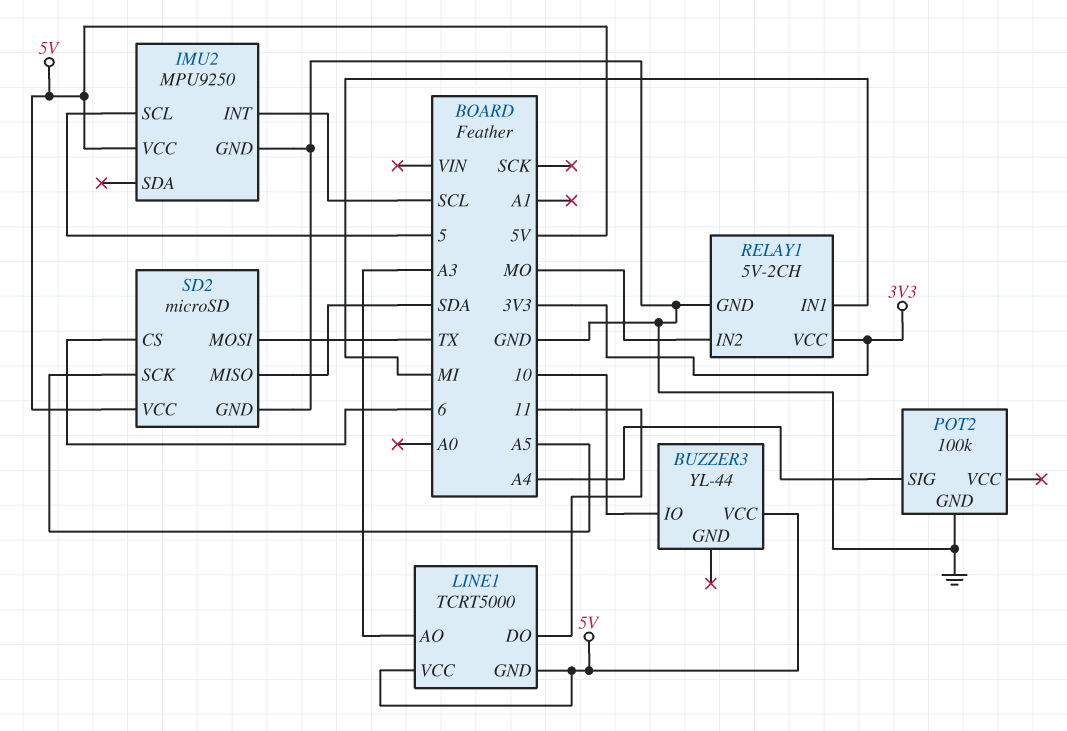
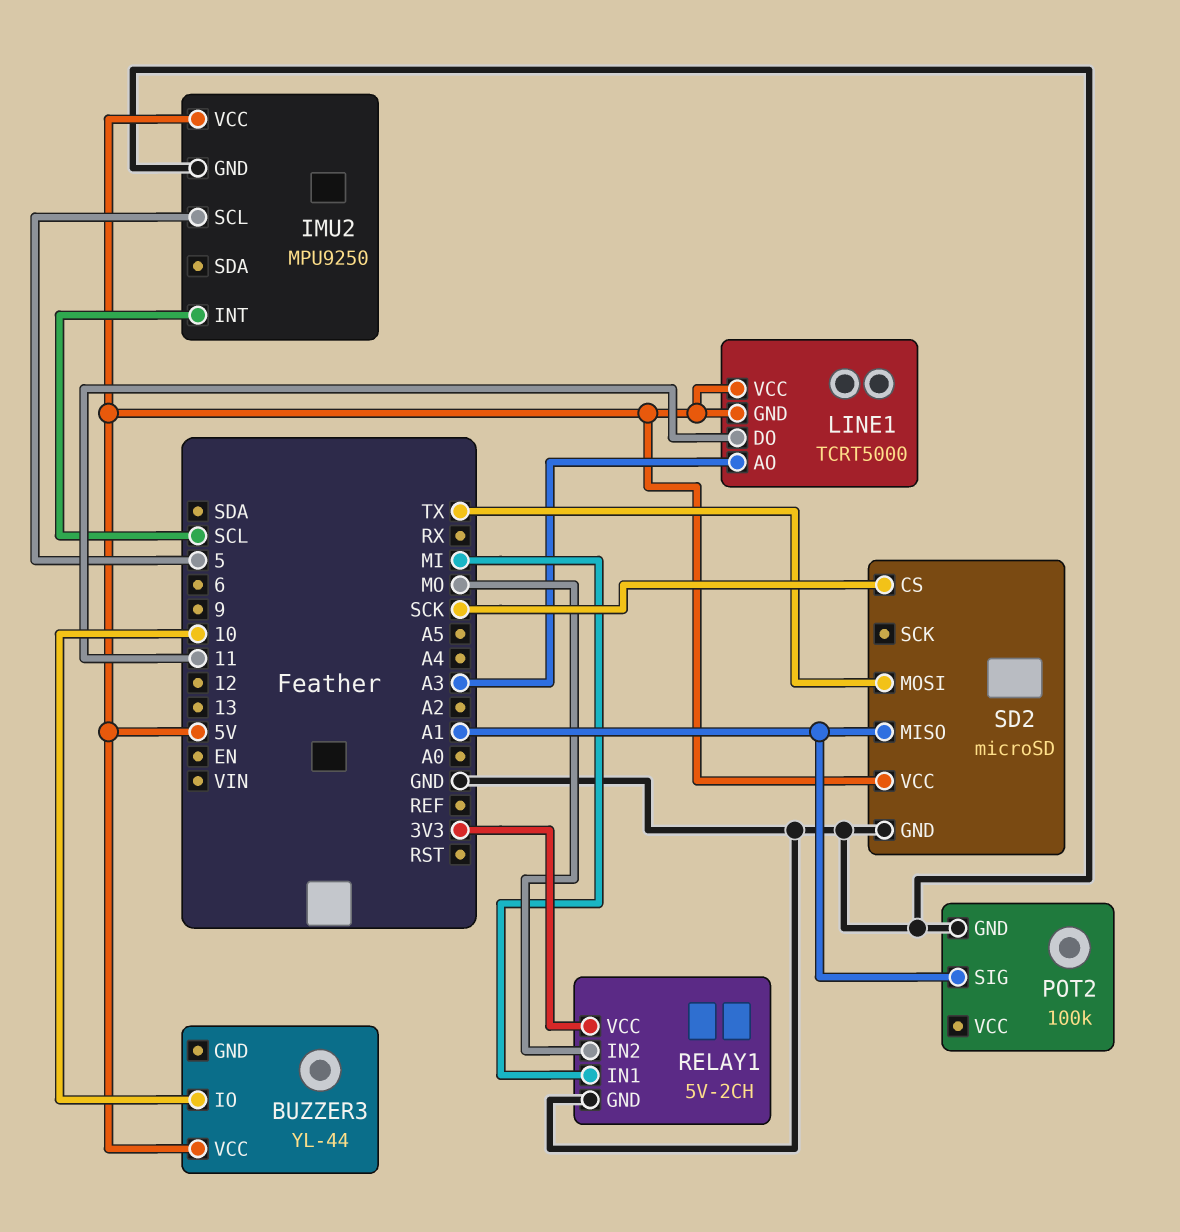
POT2 pin SIG: A4 -> A1
SD2 pin CS: 6 -> SCK
SD2 pin MISO: SDA -> A1
SD2 pin SCK: A5 -> none

